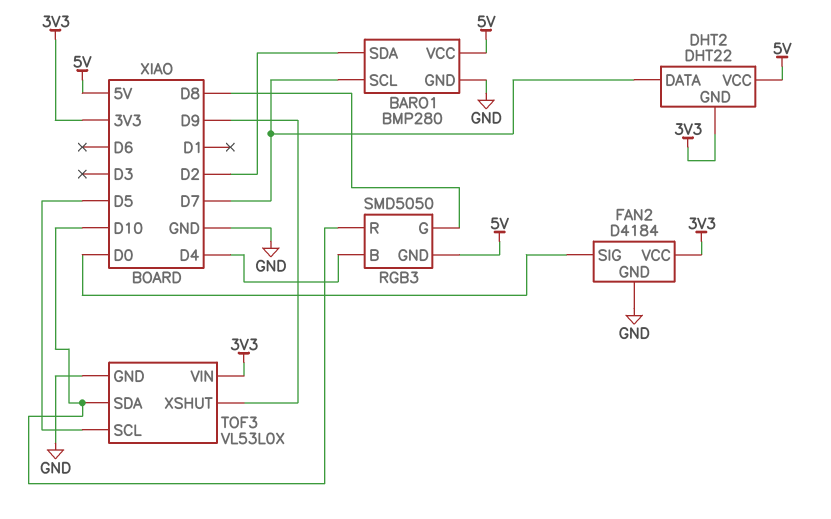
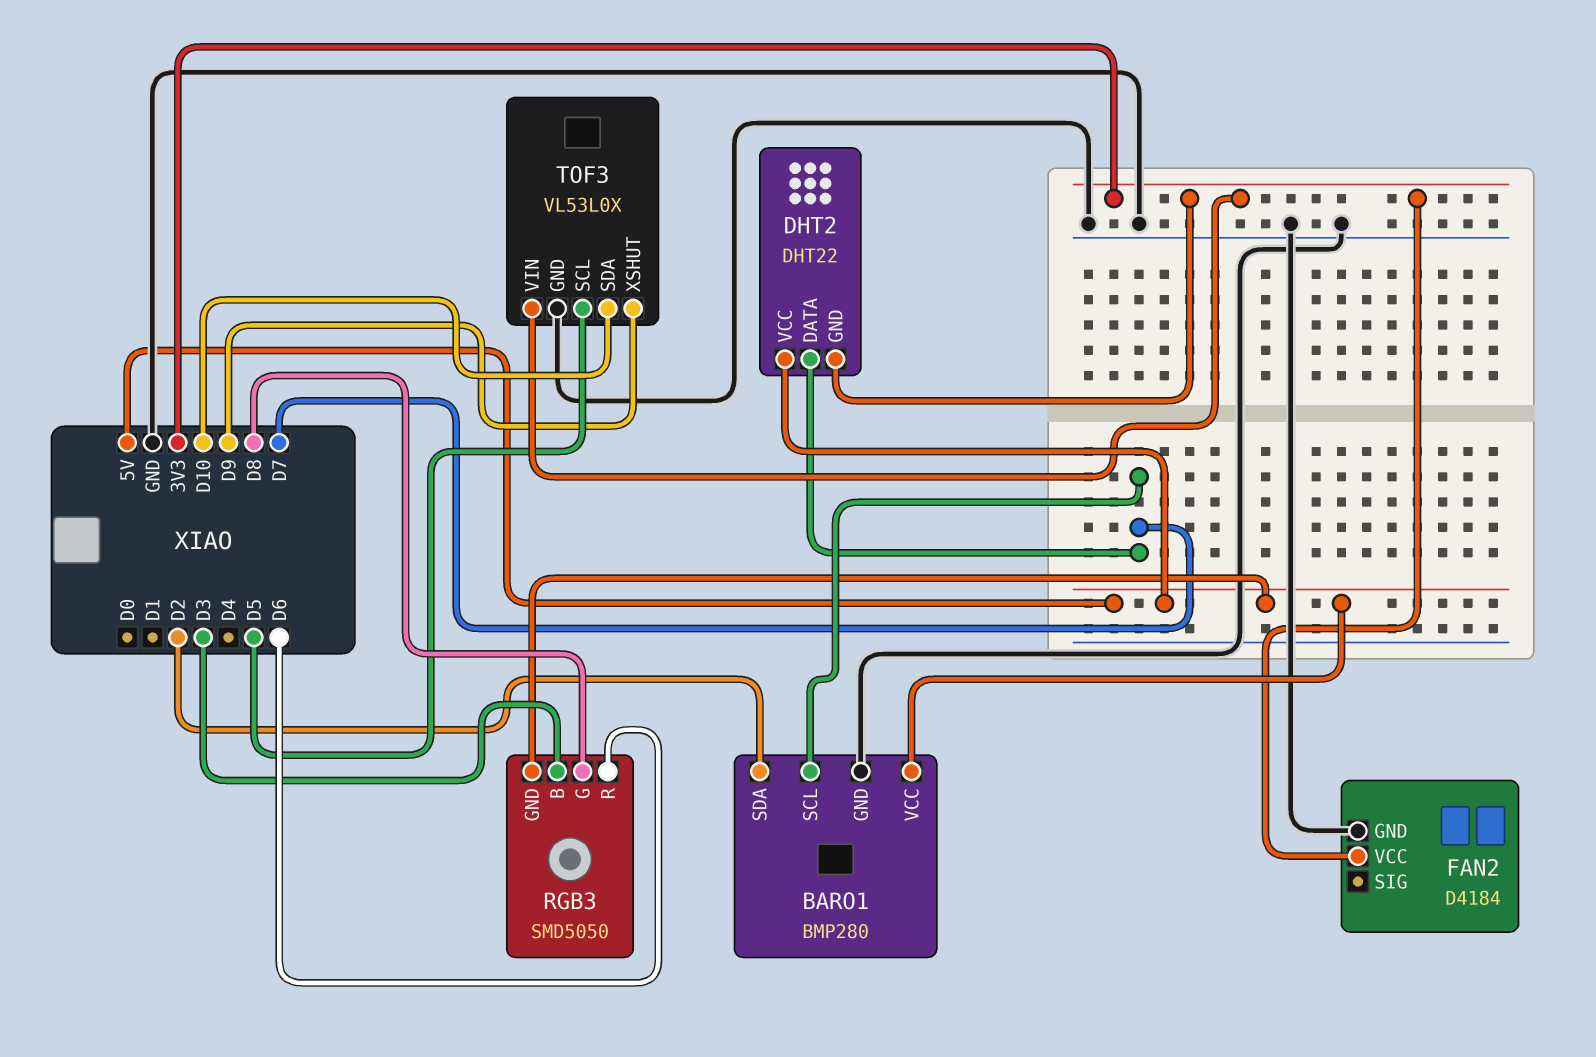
FAN2 pin SIG: D0 -> none
RGB3 pin B: D4 -> D3
RGB3 pin R: D10 -> D6

